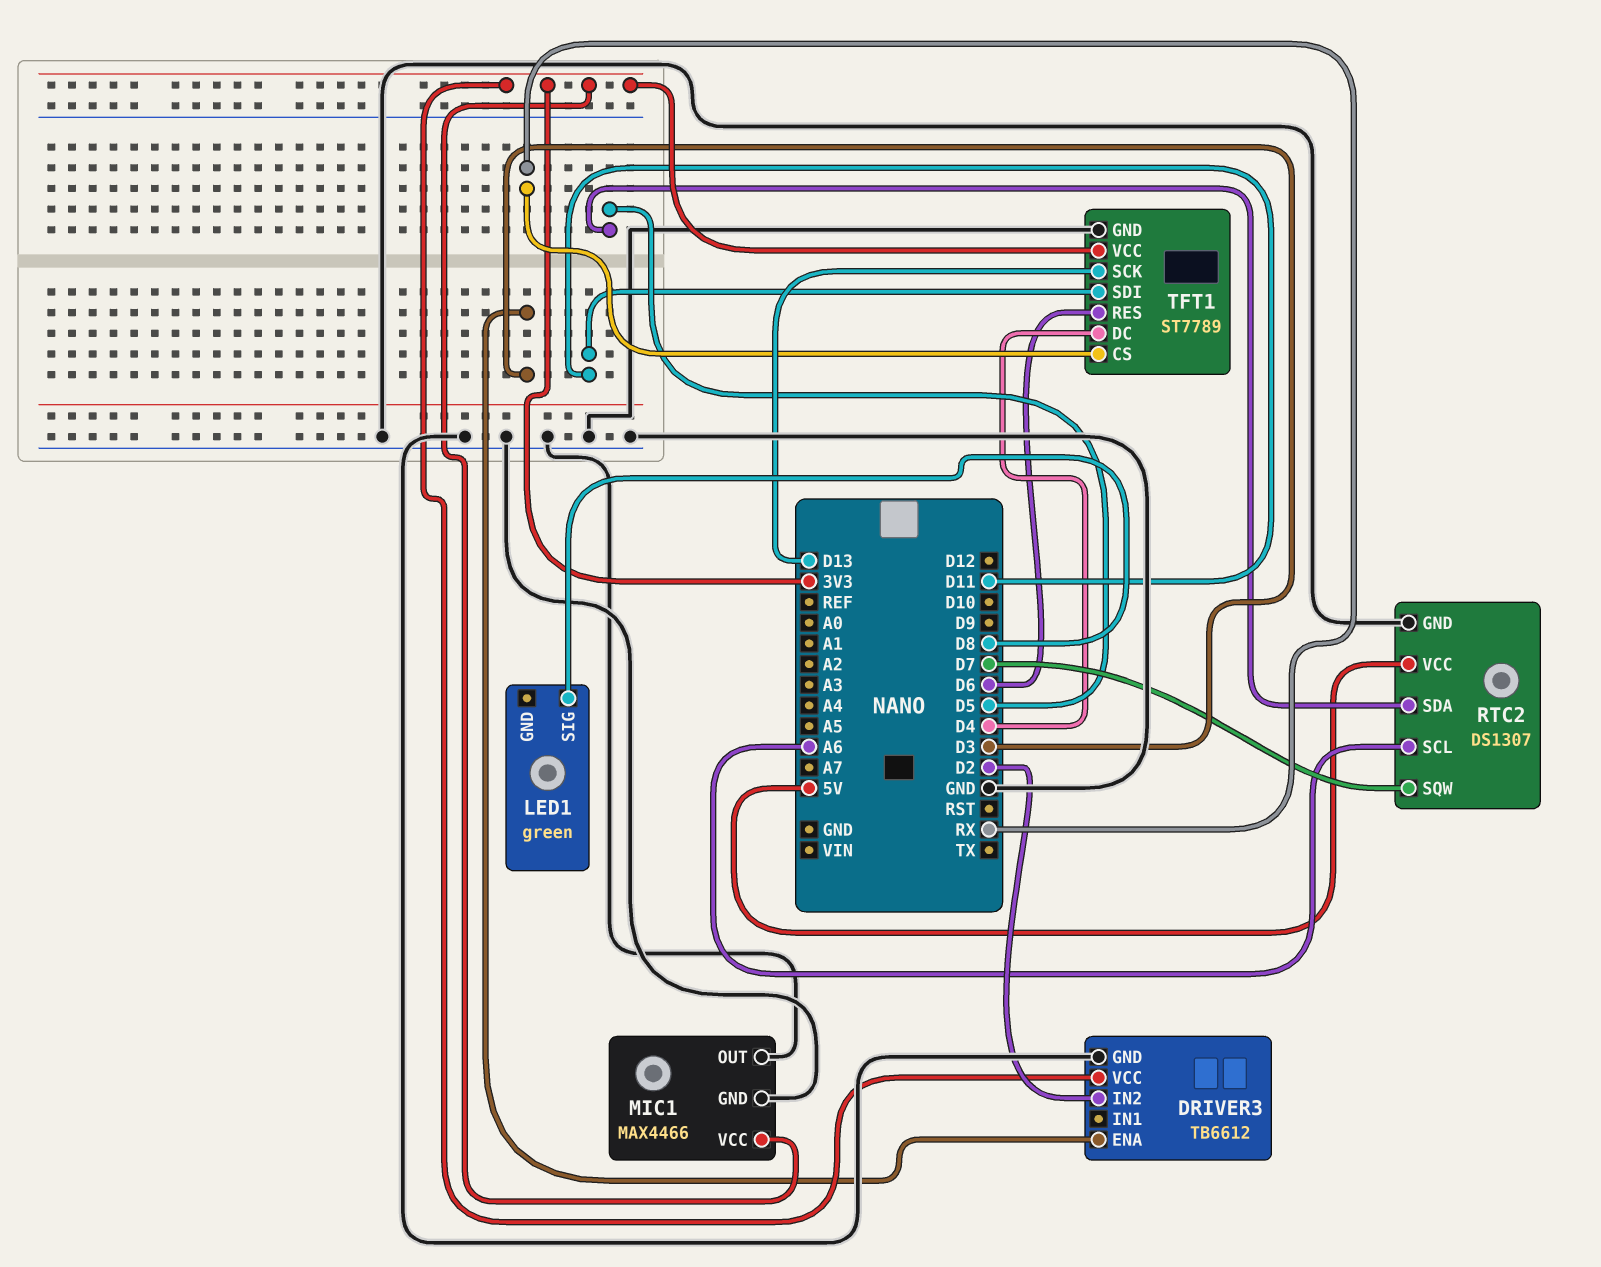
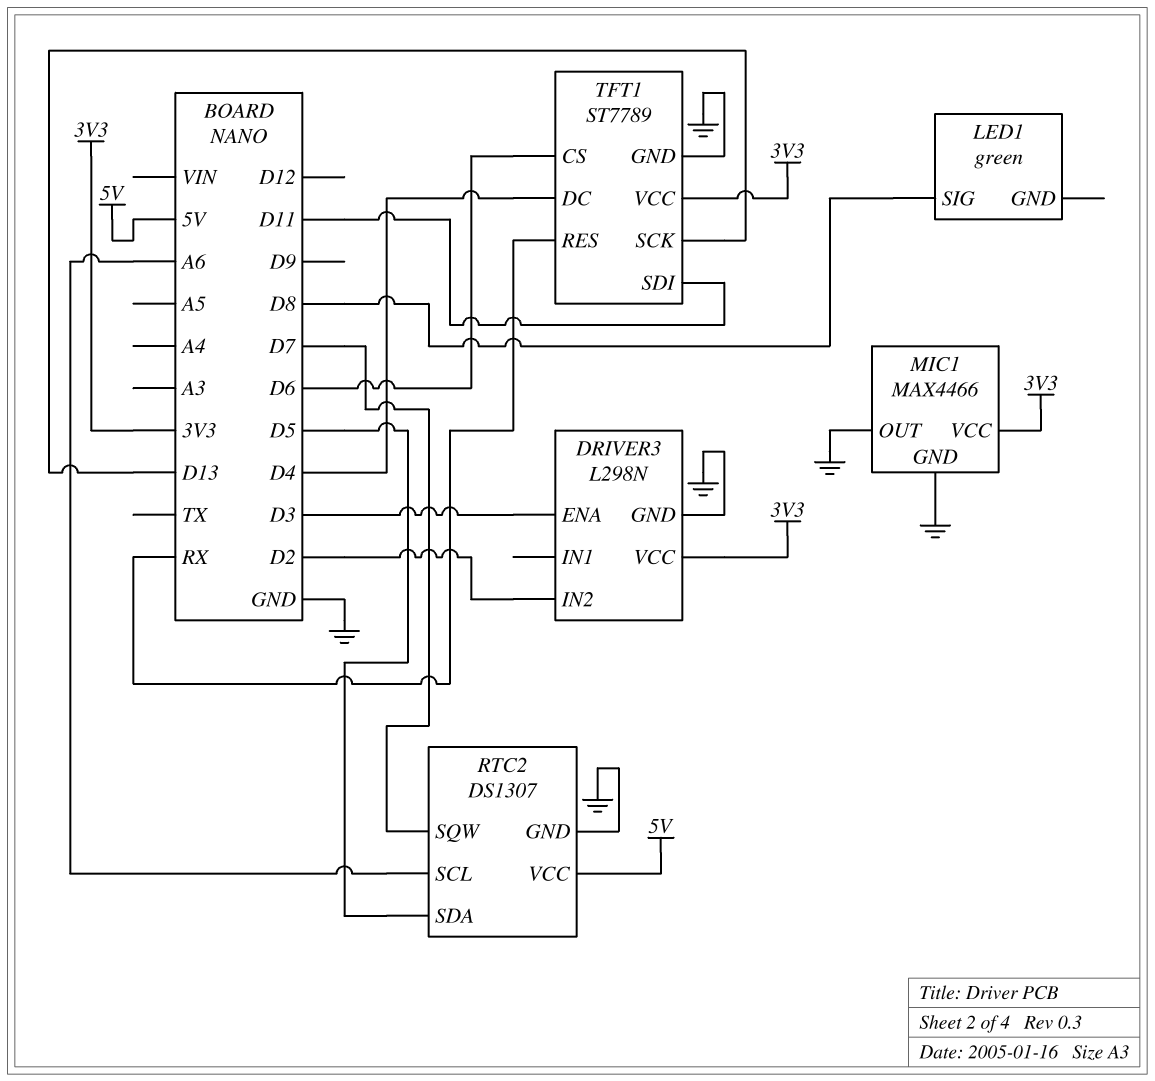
DRIVER3: TB6612 -> L298N
TFT1 pin CS: RX -> D6
TFT1 pin RES: D6 -> RX

